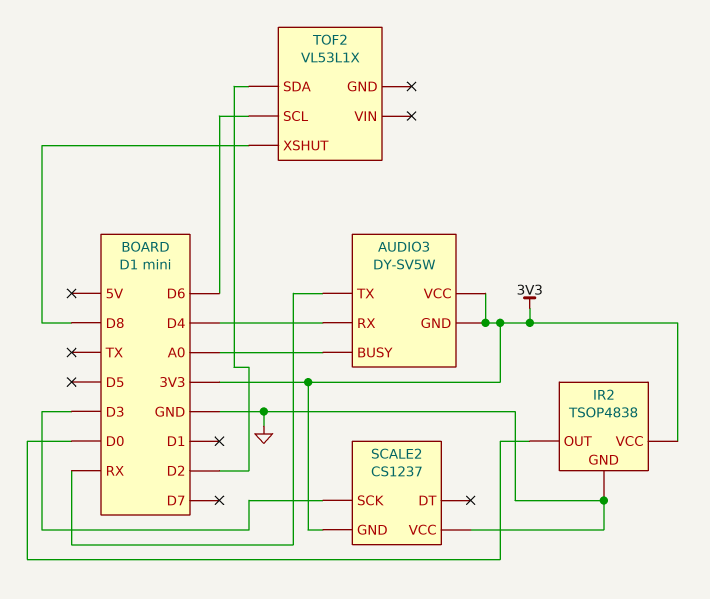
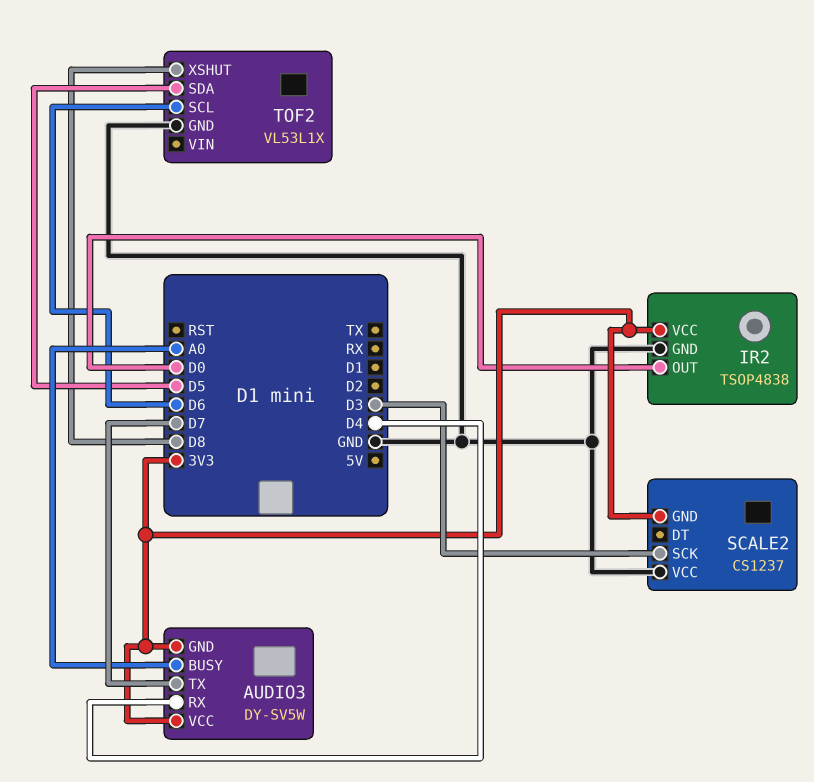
AUDIO3 pin TX: RX -> D7
TOF2 pin GND: none -> GND
TOF2 pin SDA: D2 -> D5

